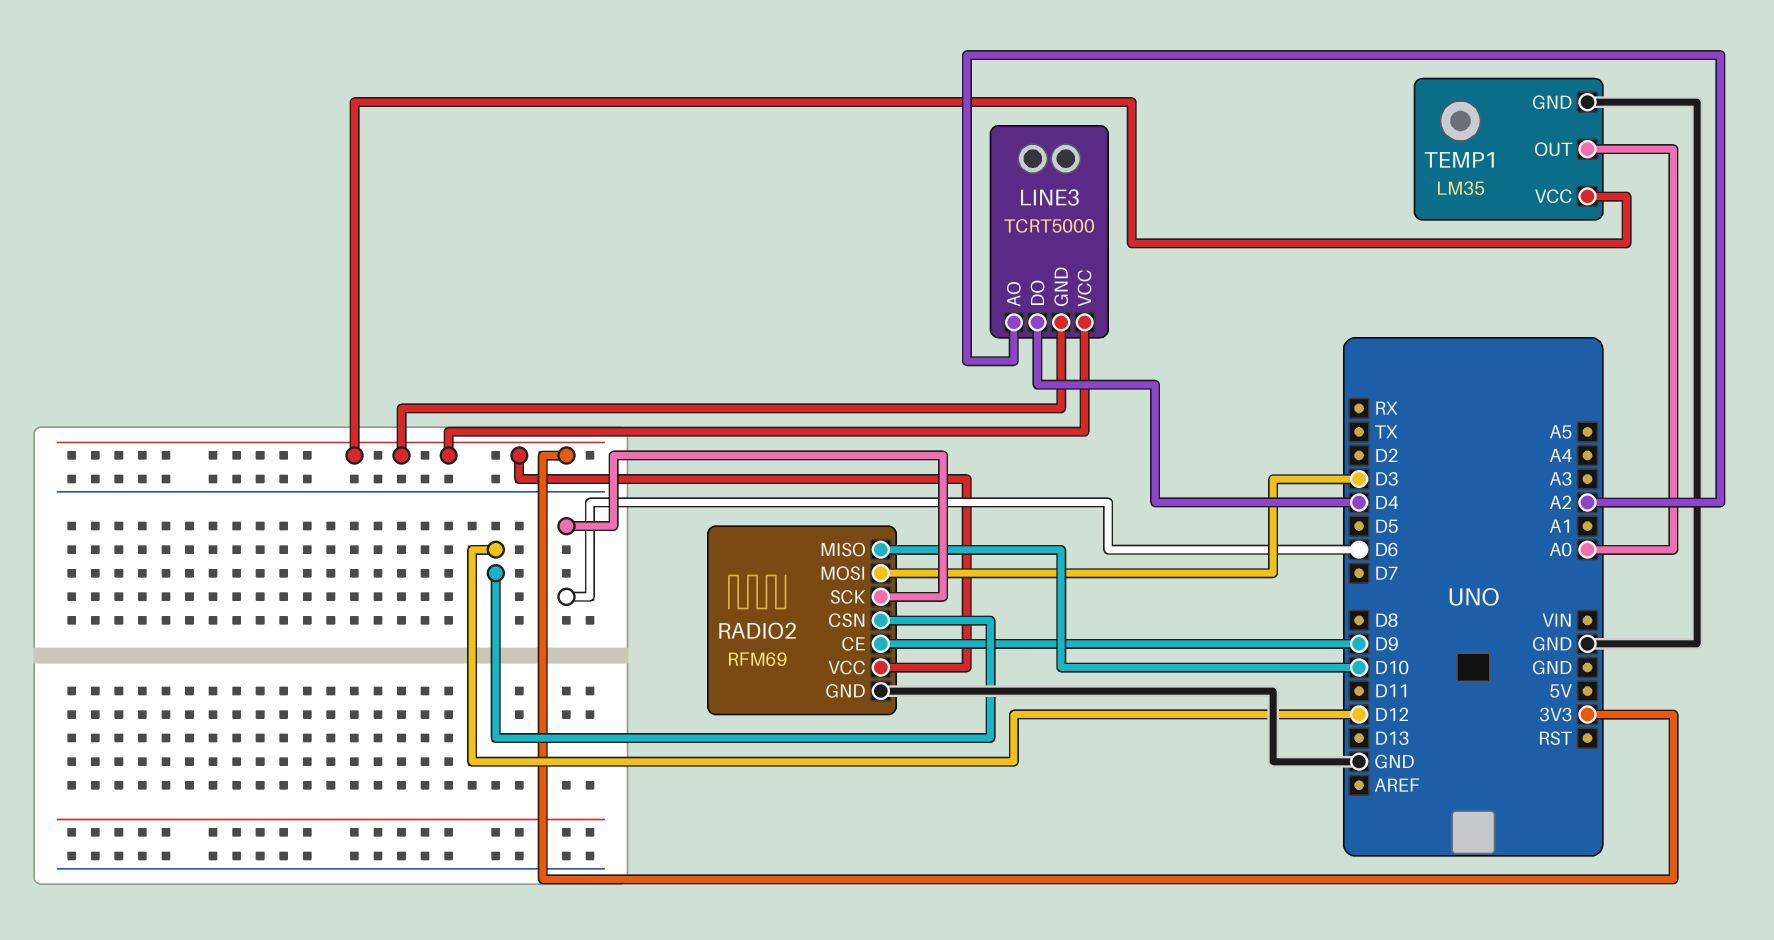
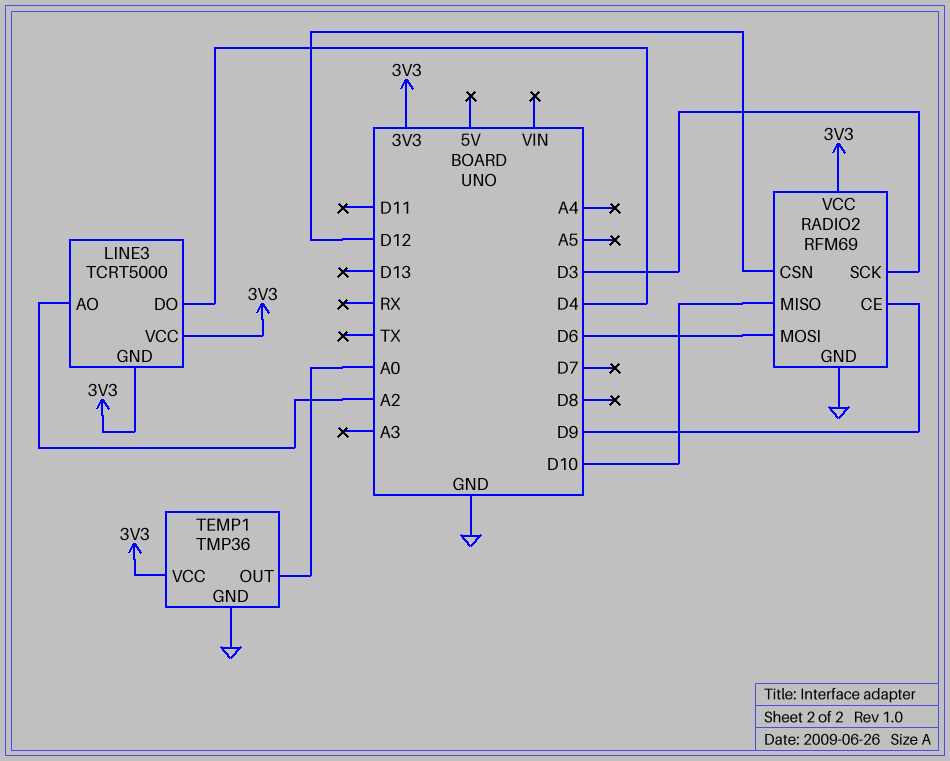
RADIO2 pin MOSI: D3 -> D6
RADIO2 pin SCK: D6 -> D3
TEMP1: LM35 -> TMP36

